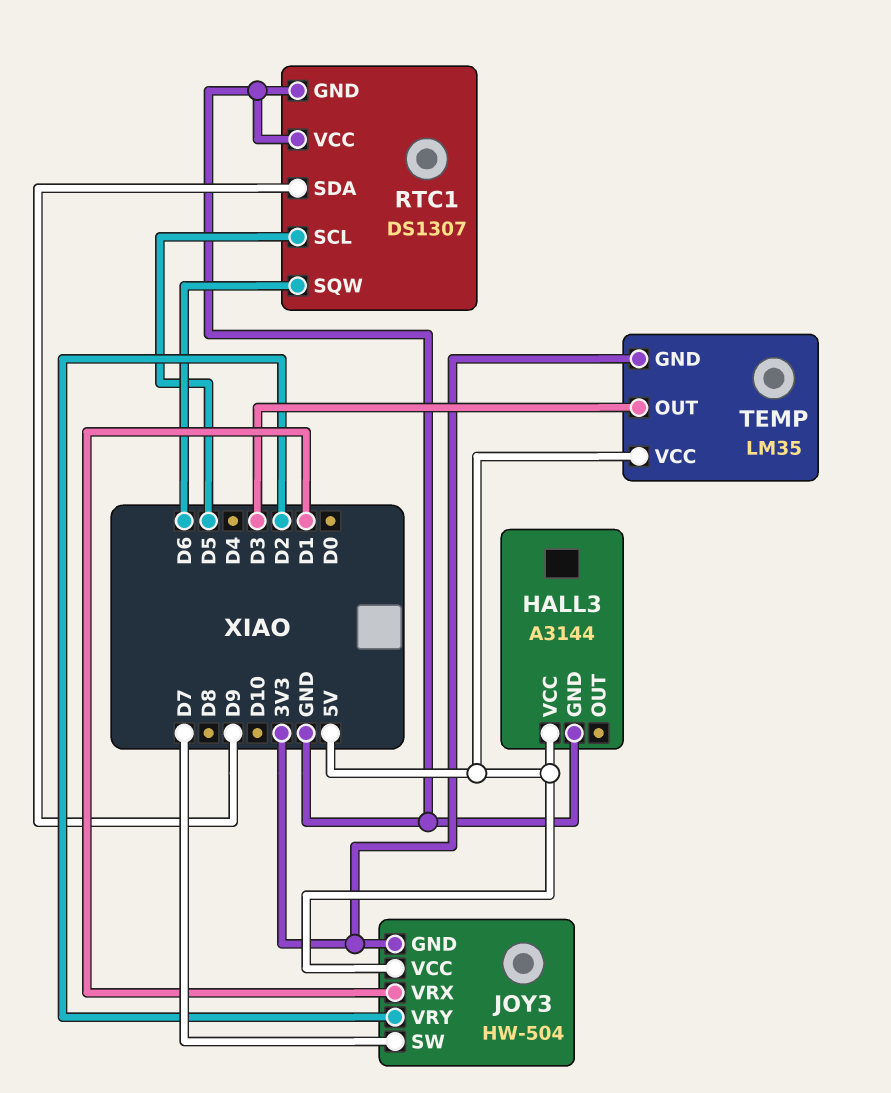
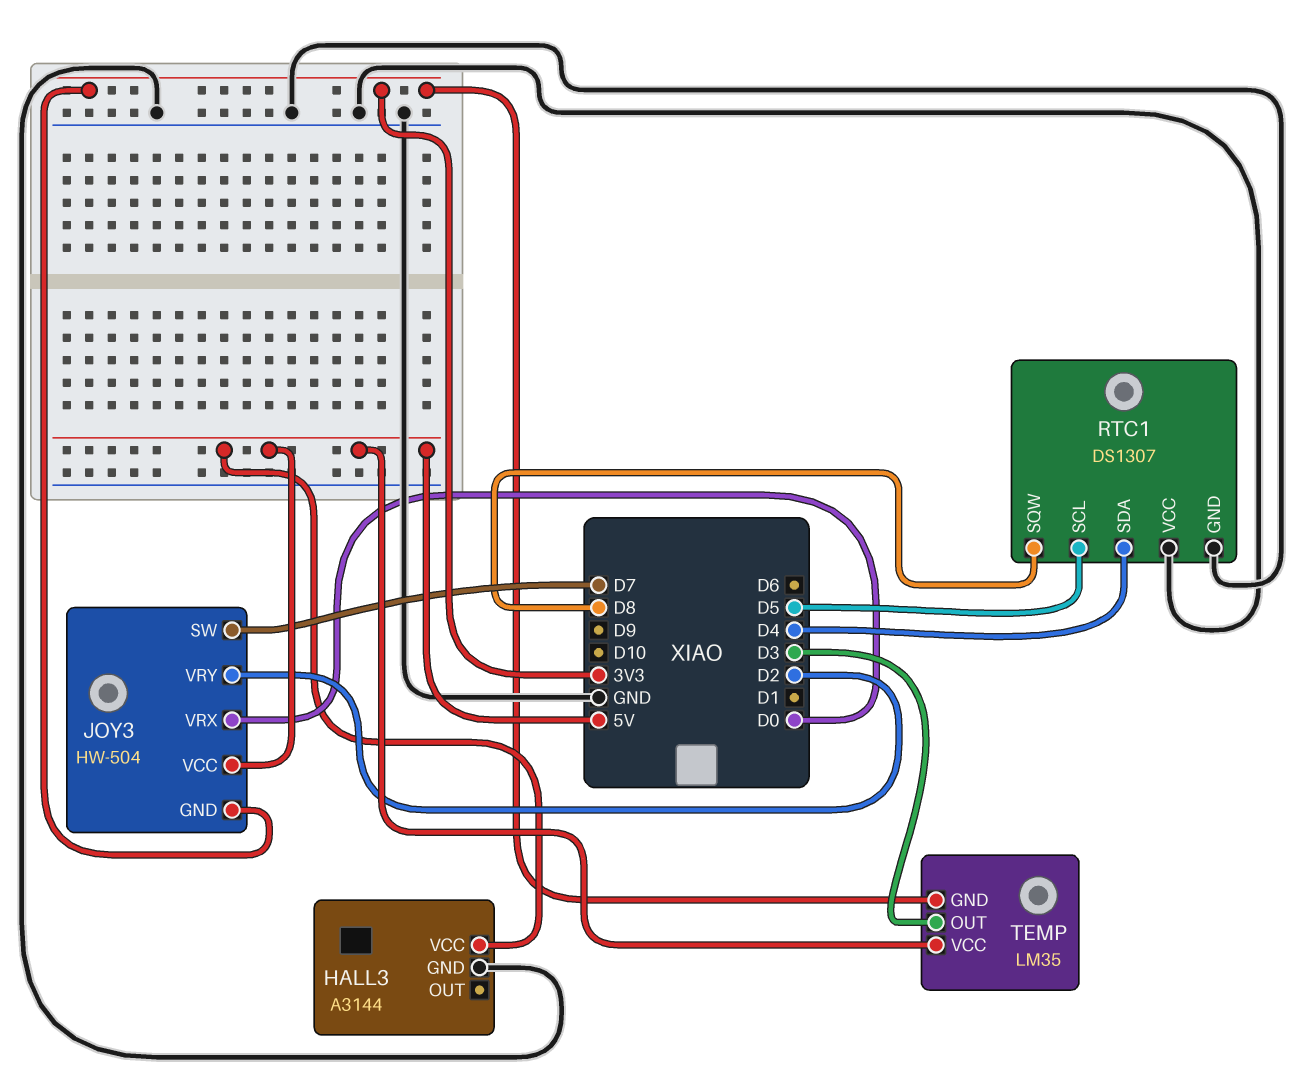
JOY3 pin VRX: D1 -> D0
RTC1 pin SDA: D9 -> D4
RTC1 pin SQW: D6 -> D8

